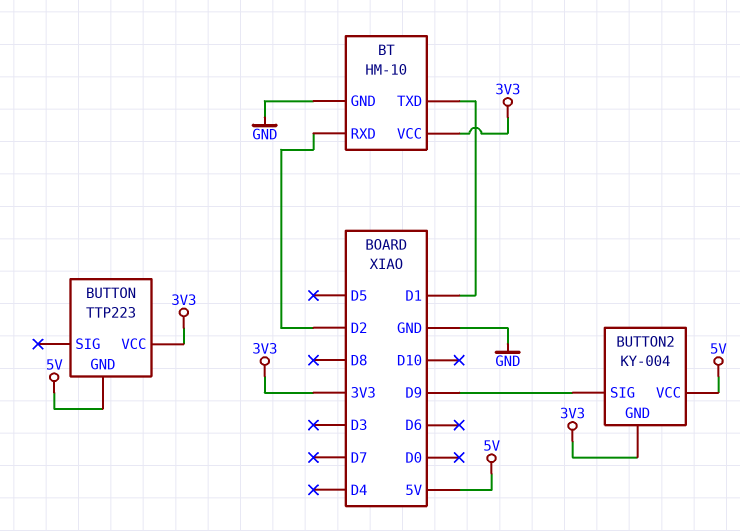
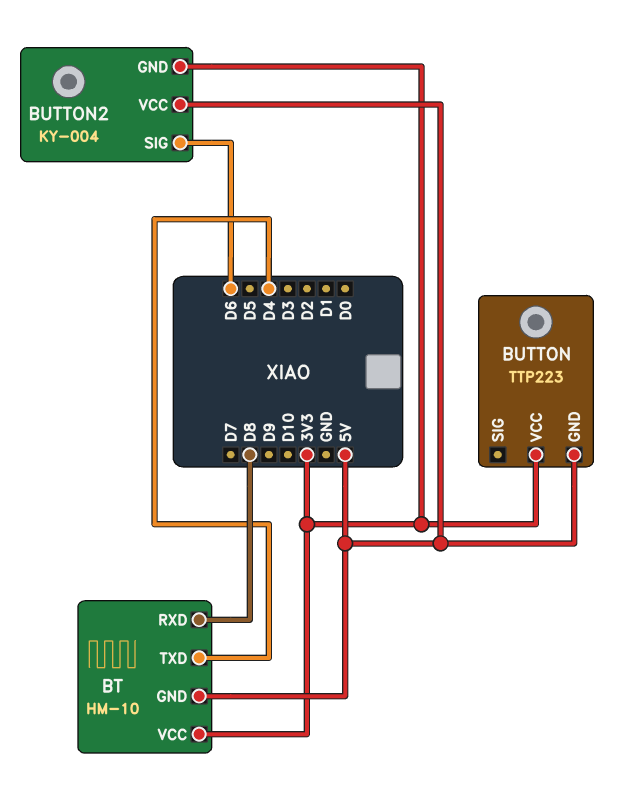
BT pin GND: GND -> 5V
BT pin RXD: D2 -> D8
BT pin TXD: D1 -> D4
BUTTON2 pin SIG: D9 -> D6

